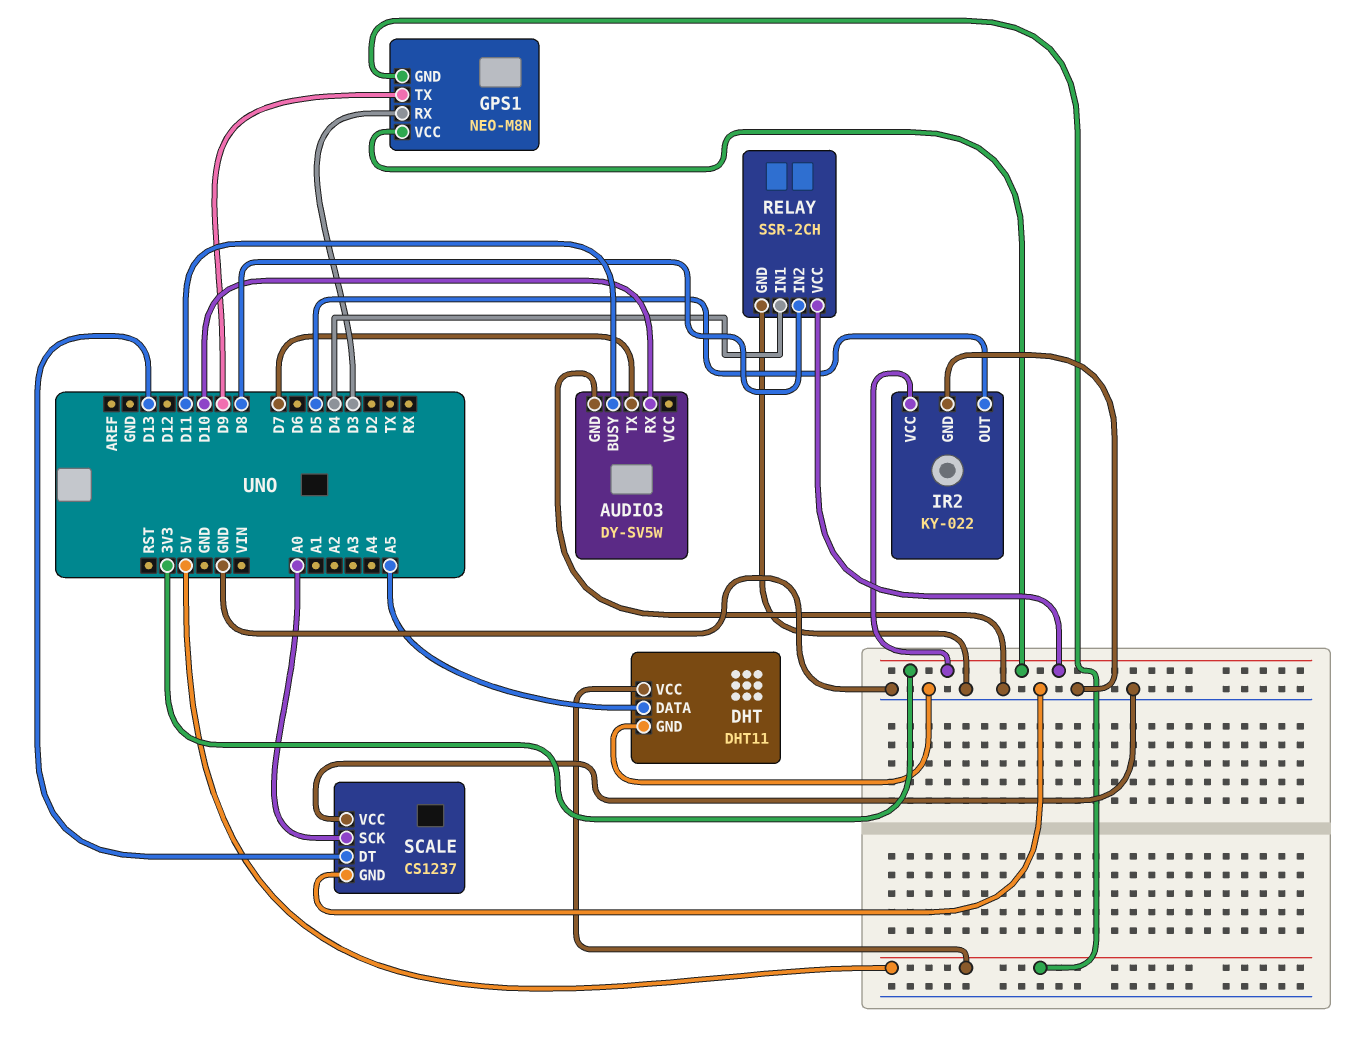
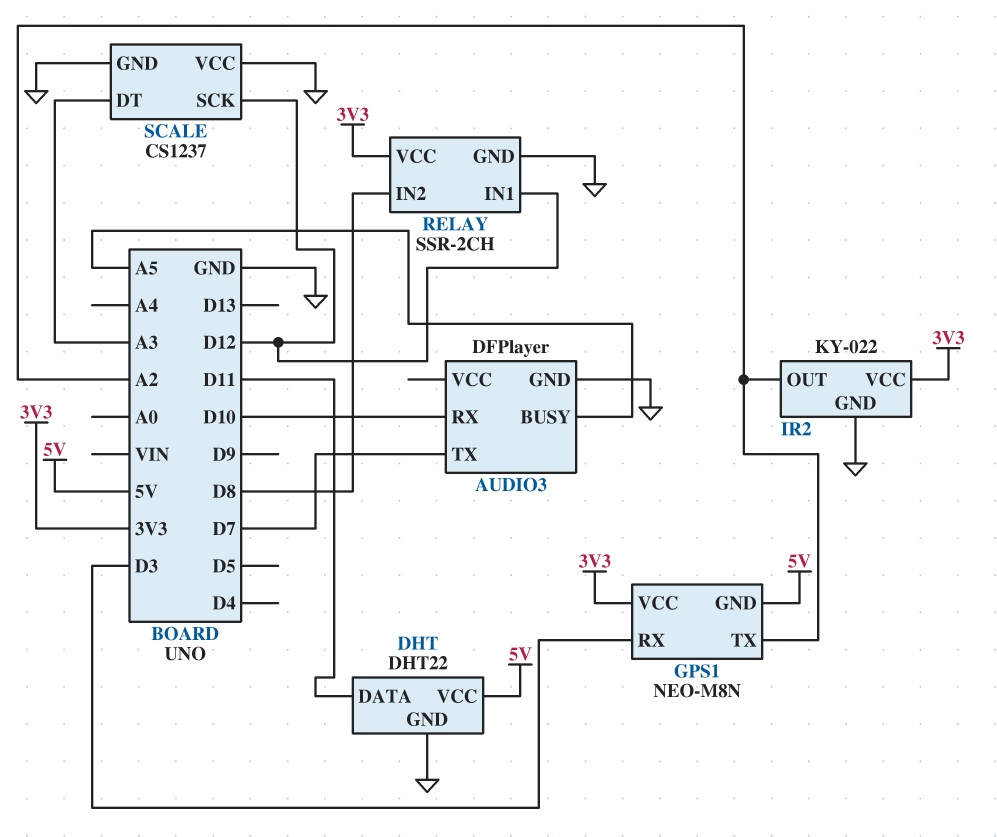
AUDIO3: DY-SV5W -> DFPlayer
AUDIO3 pin BUSY: D11 -> A5
DHT: DHT11 -> DHT22
DHT pin DATA: A5 -> D11
GPS1 pin TX: D9 -> A2
IR2 pin OUT: D5 -> A2
RELAY pin IN1: D4 -> D12
SCALE pin DT: D13 -> A3
SCALE pin SCK: A0 -> D12

